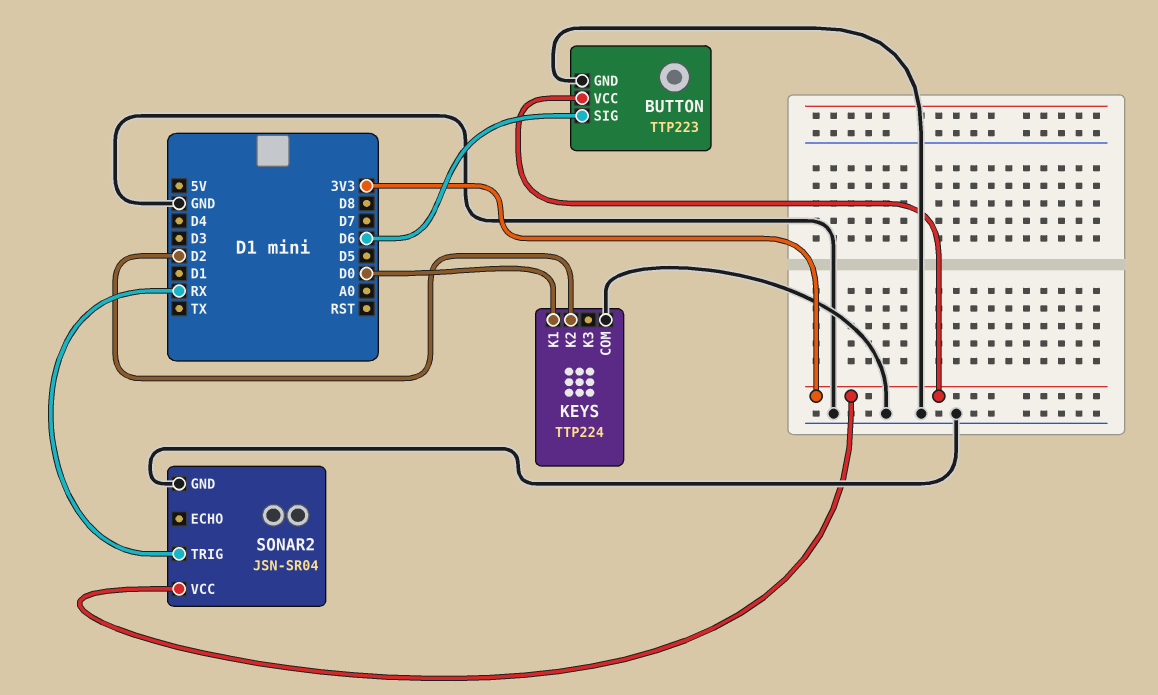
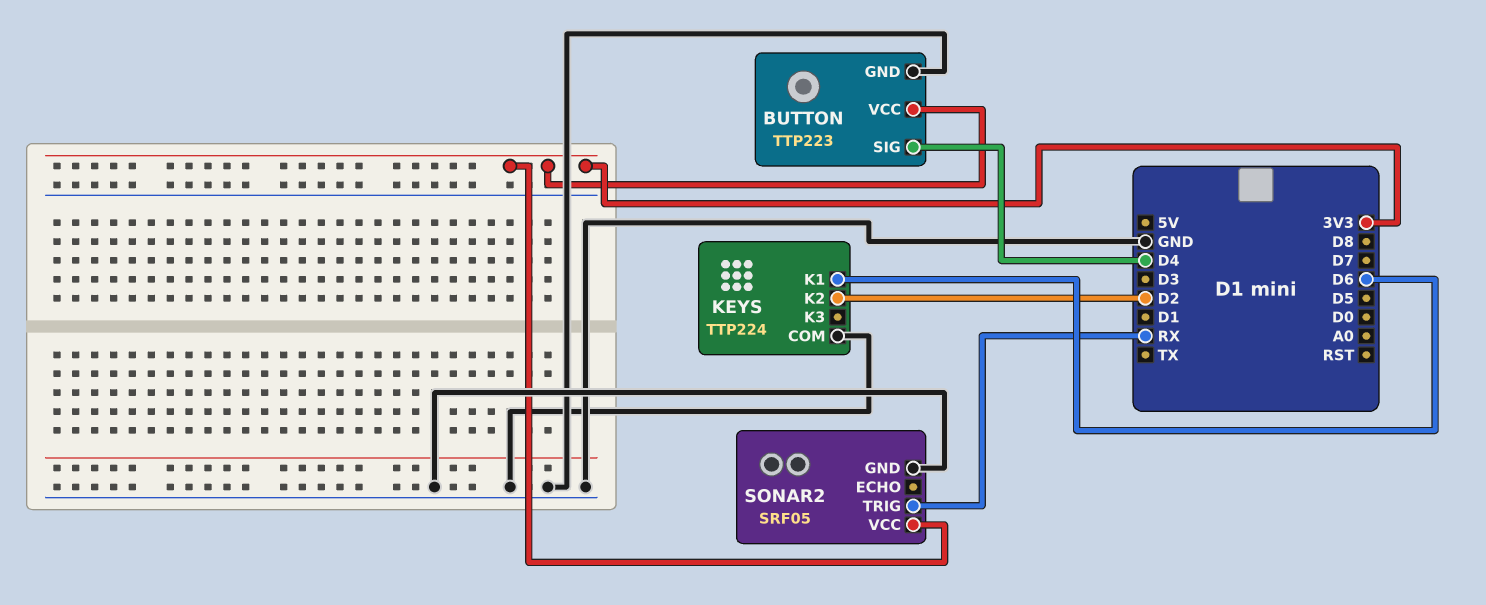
BUTTON pin SIG: D6 -> D4
KEYS pin K1: D0 -> D6
SONAR2: JSN-SR04 -> SRF05

